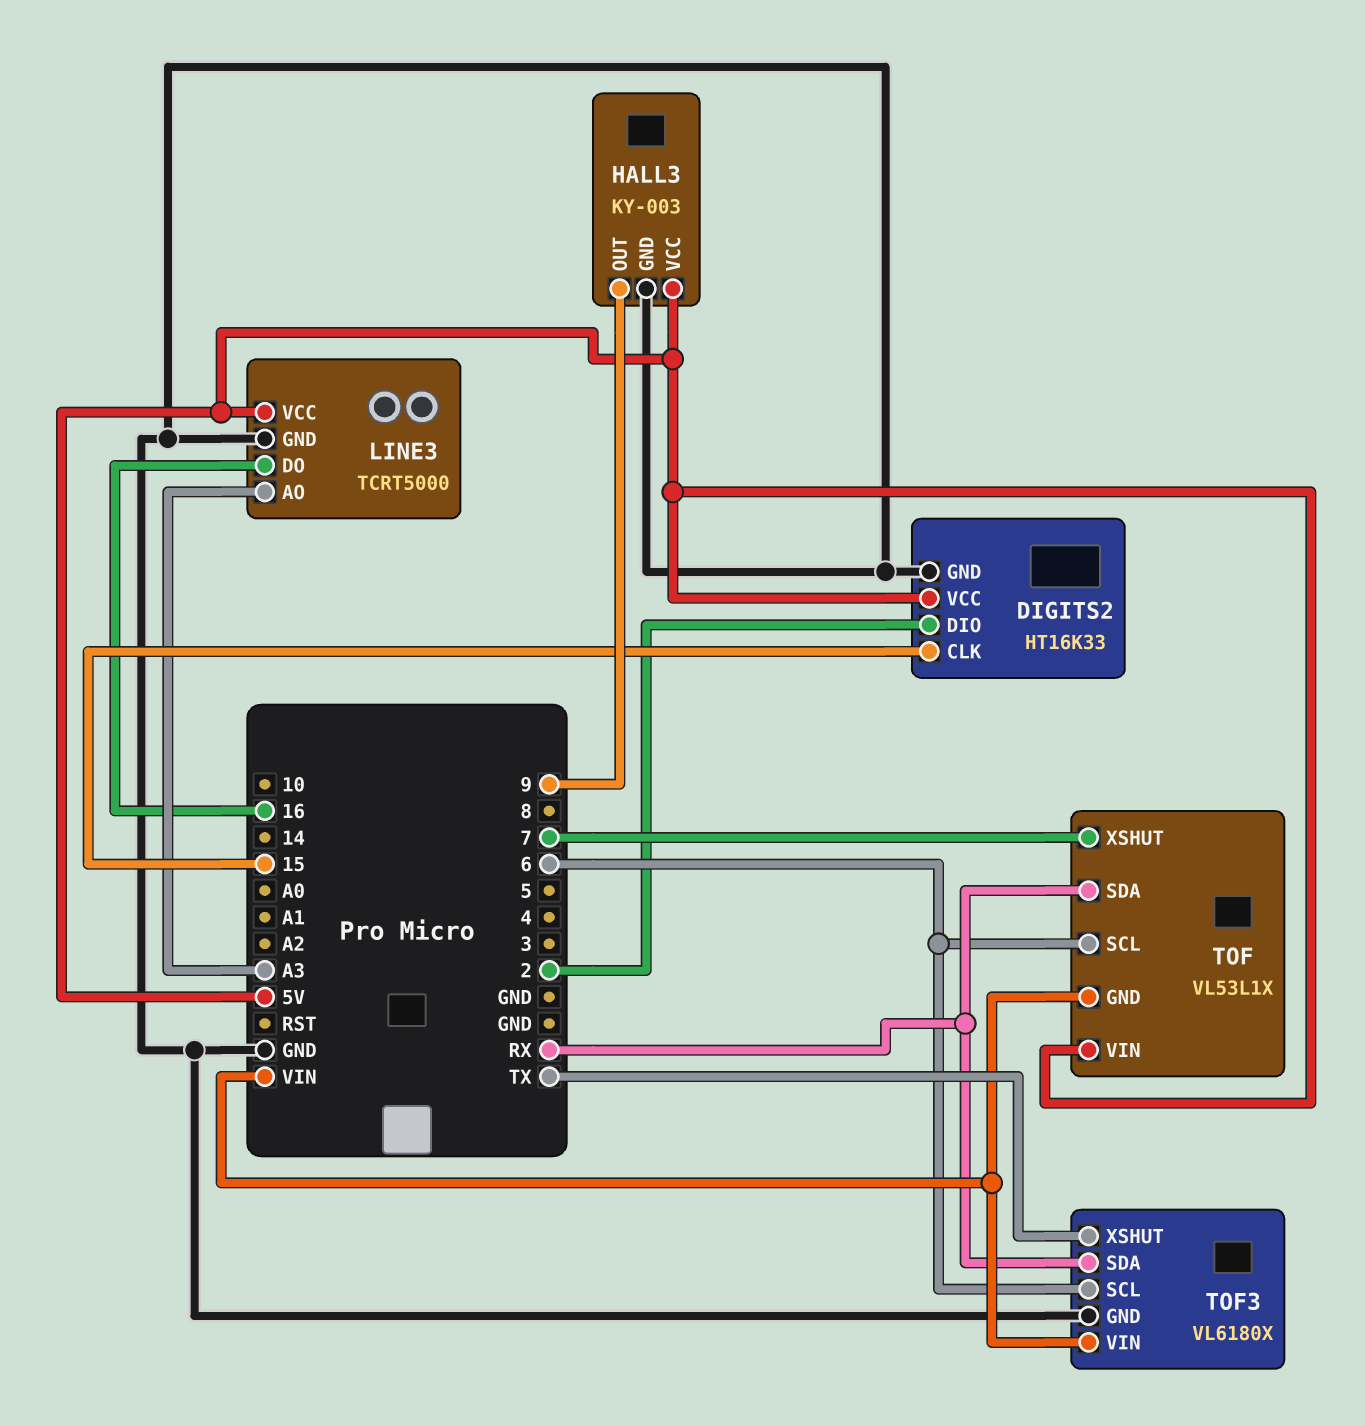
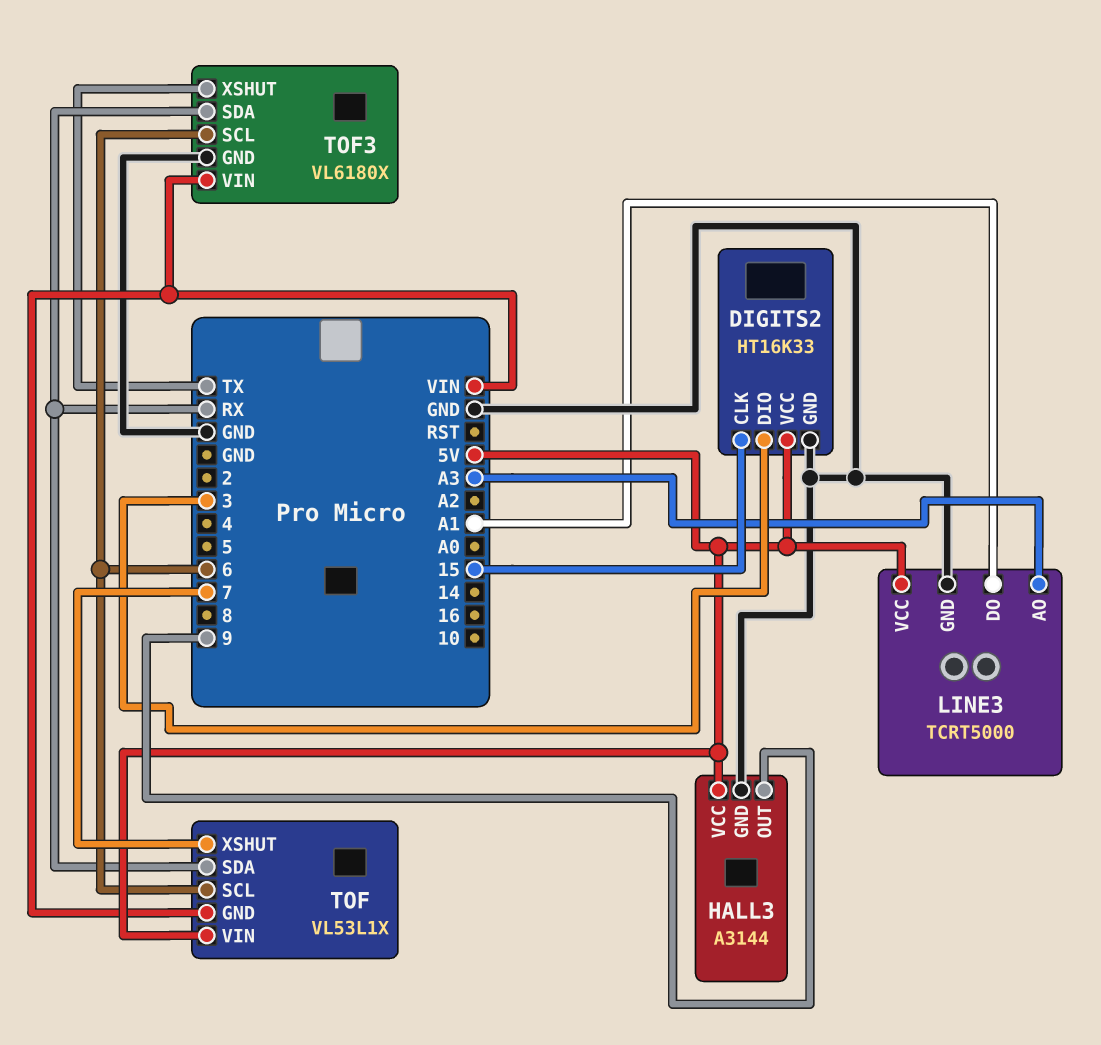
DIGITS2 pin DIO: 2 -> 3
HALL3: KY-003 -> A3144
LINE3 pin DO: 16 -> A1

